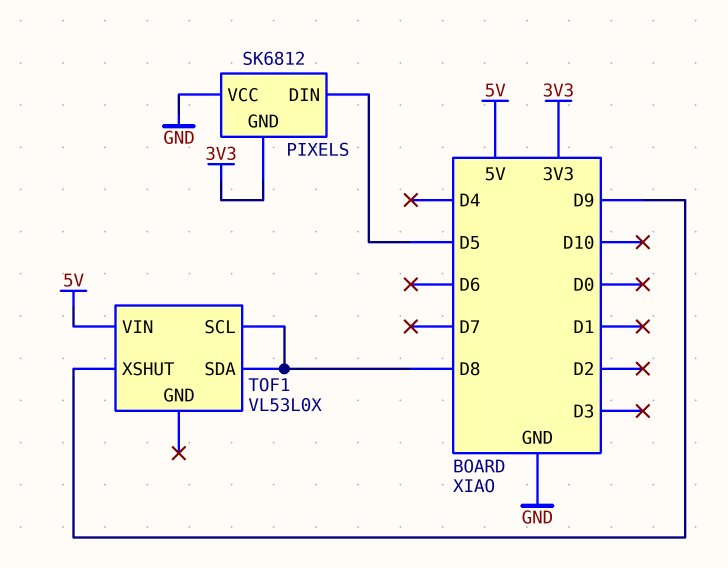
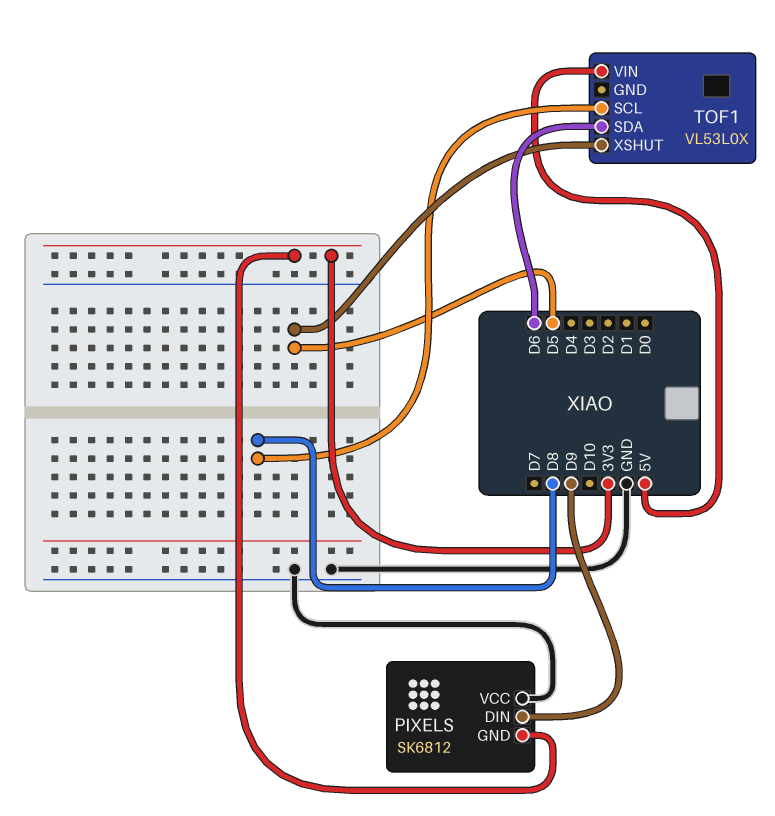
PIXELS pin DIN: D5 -> D9
TOF1 pin SDA: D8 -> D6
TOF1 pin XSHUT: D9 -> D5

